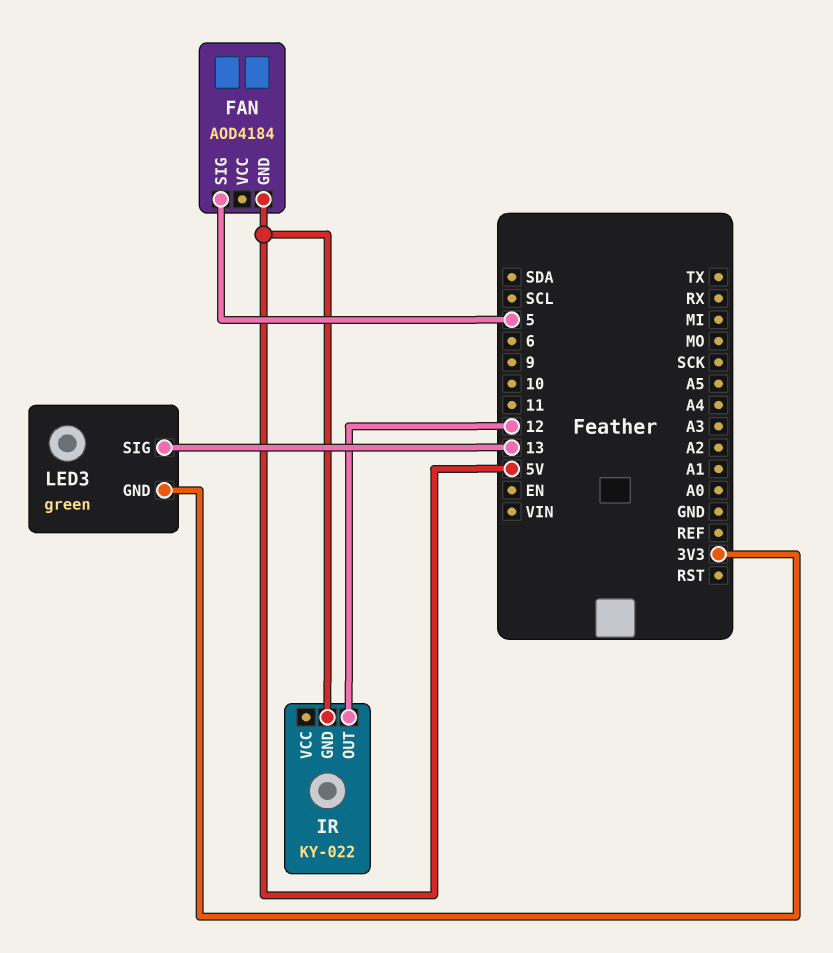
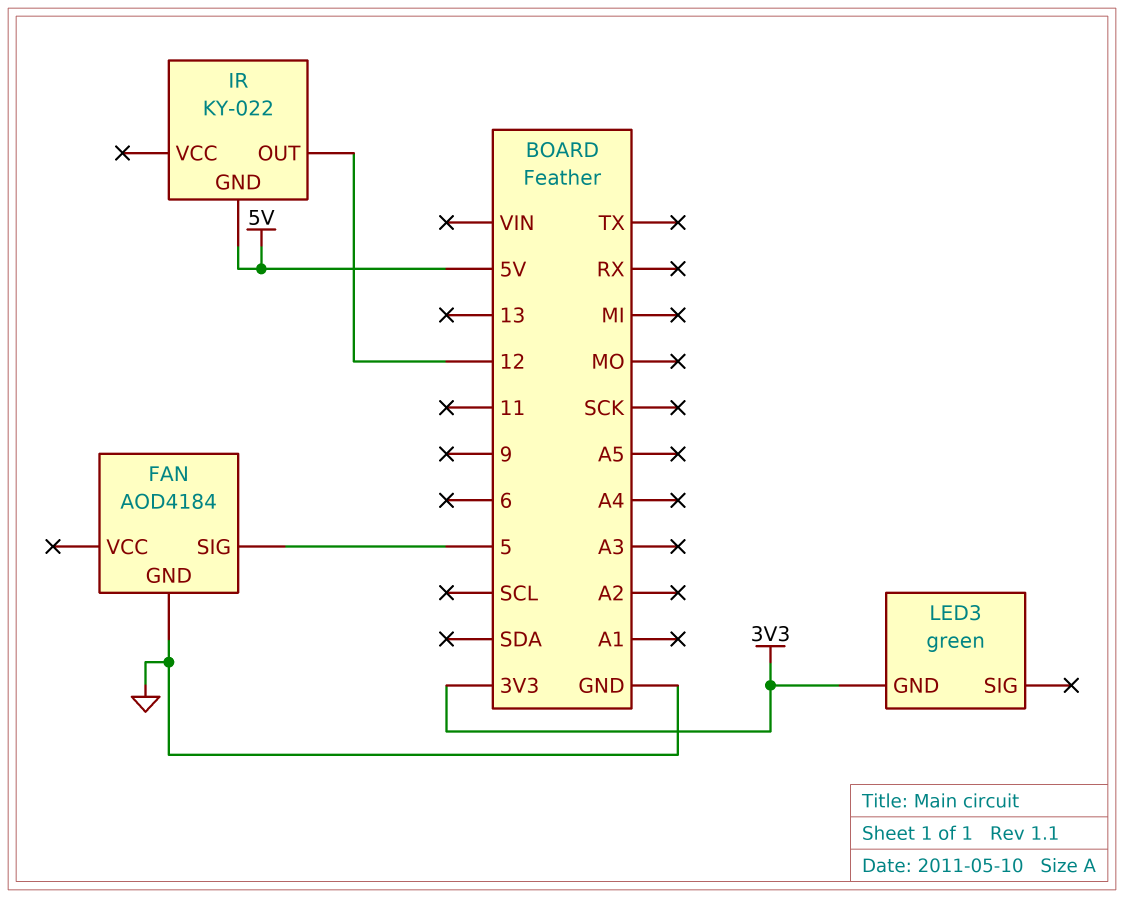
FAN pin GND: 5V -> GND
LED3 pin SIG: 13 -> none

